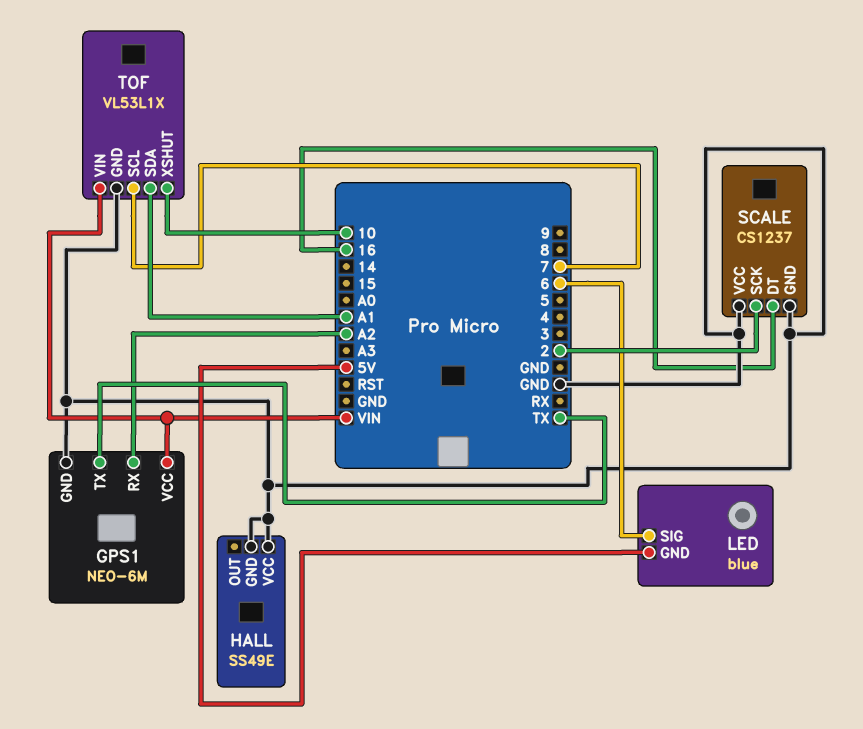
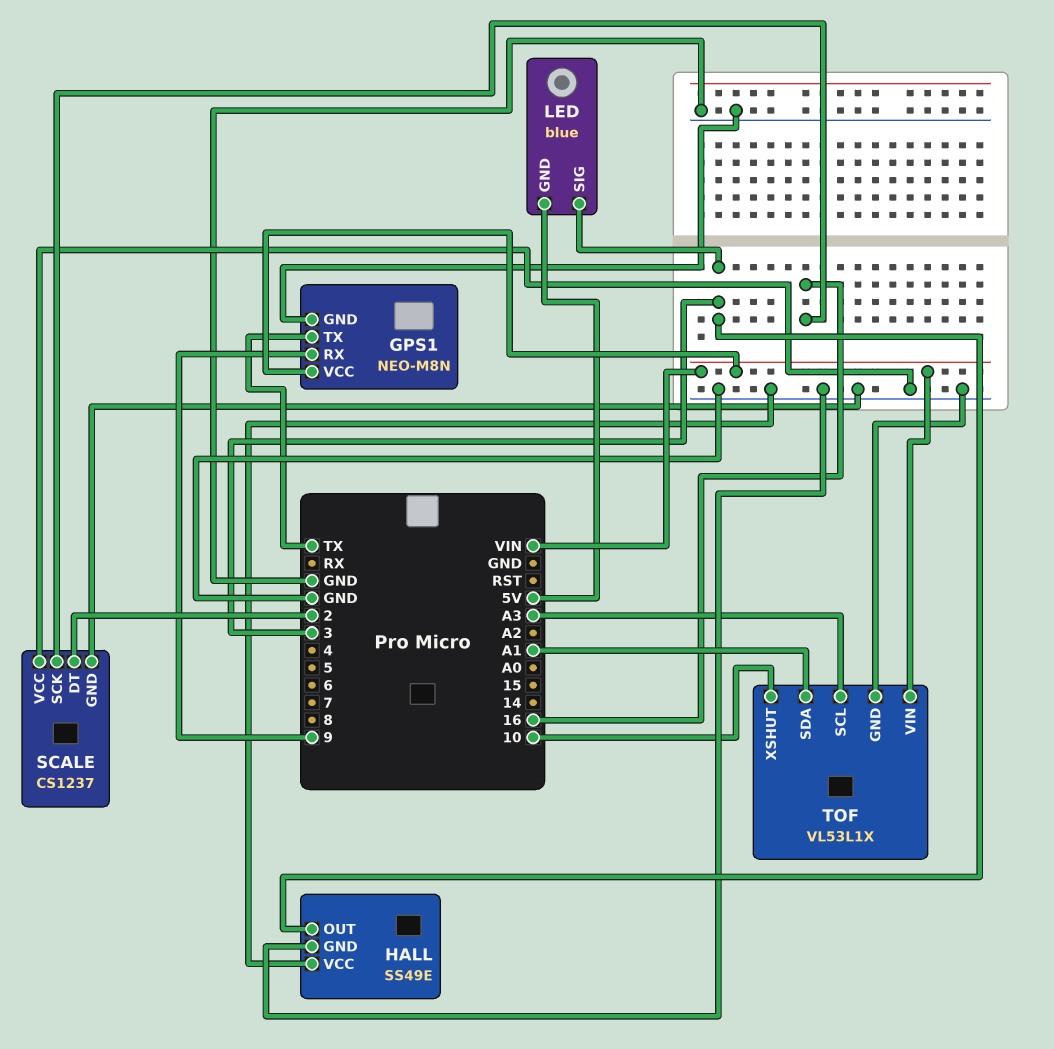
GPS1: NEO-6M -> NEO-M8N
GPS1 pin RX: A2 -> 9
HALL pin OUT: none -> 3
LED pin SIG: 6 -> 3
SCALE pin DT: 16 -> 2
SCALE pin SCK: 2 -> 16
TOF pin SCL: 7 -> A3

